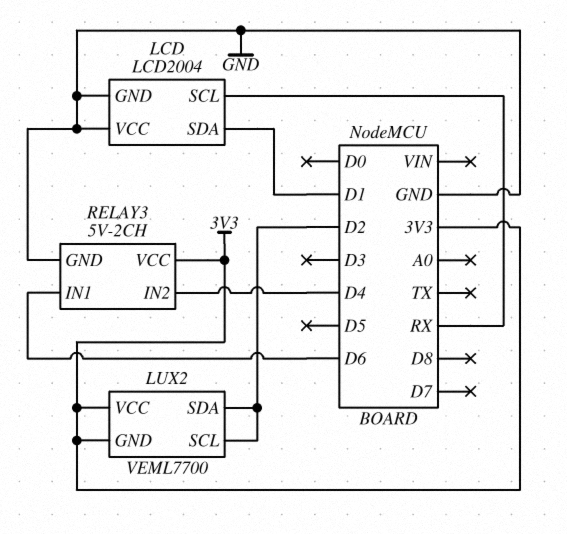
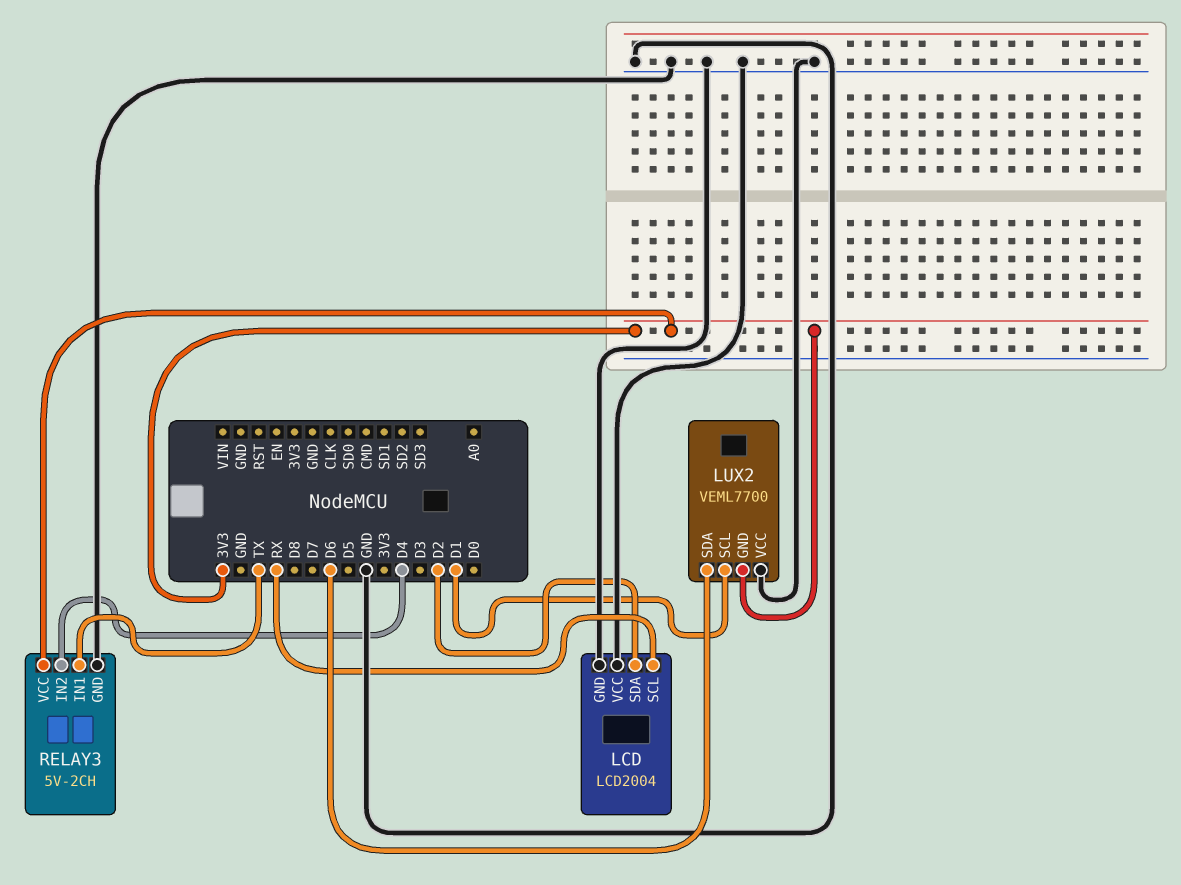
LCD pin SDA: D1 -> D2
LUX2 pin SCL: D2 -> D1
LUX2 pin SDA: D2 -> D6
LUX2 pin VCC: 3V3 -> GND
RELAY3 pin IN1: D6 -> TX

